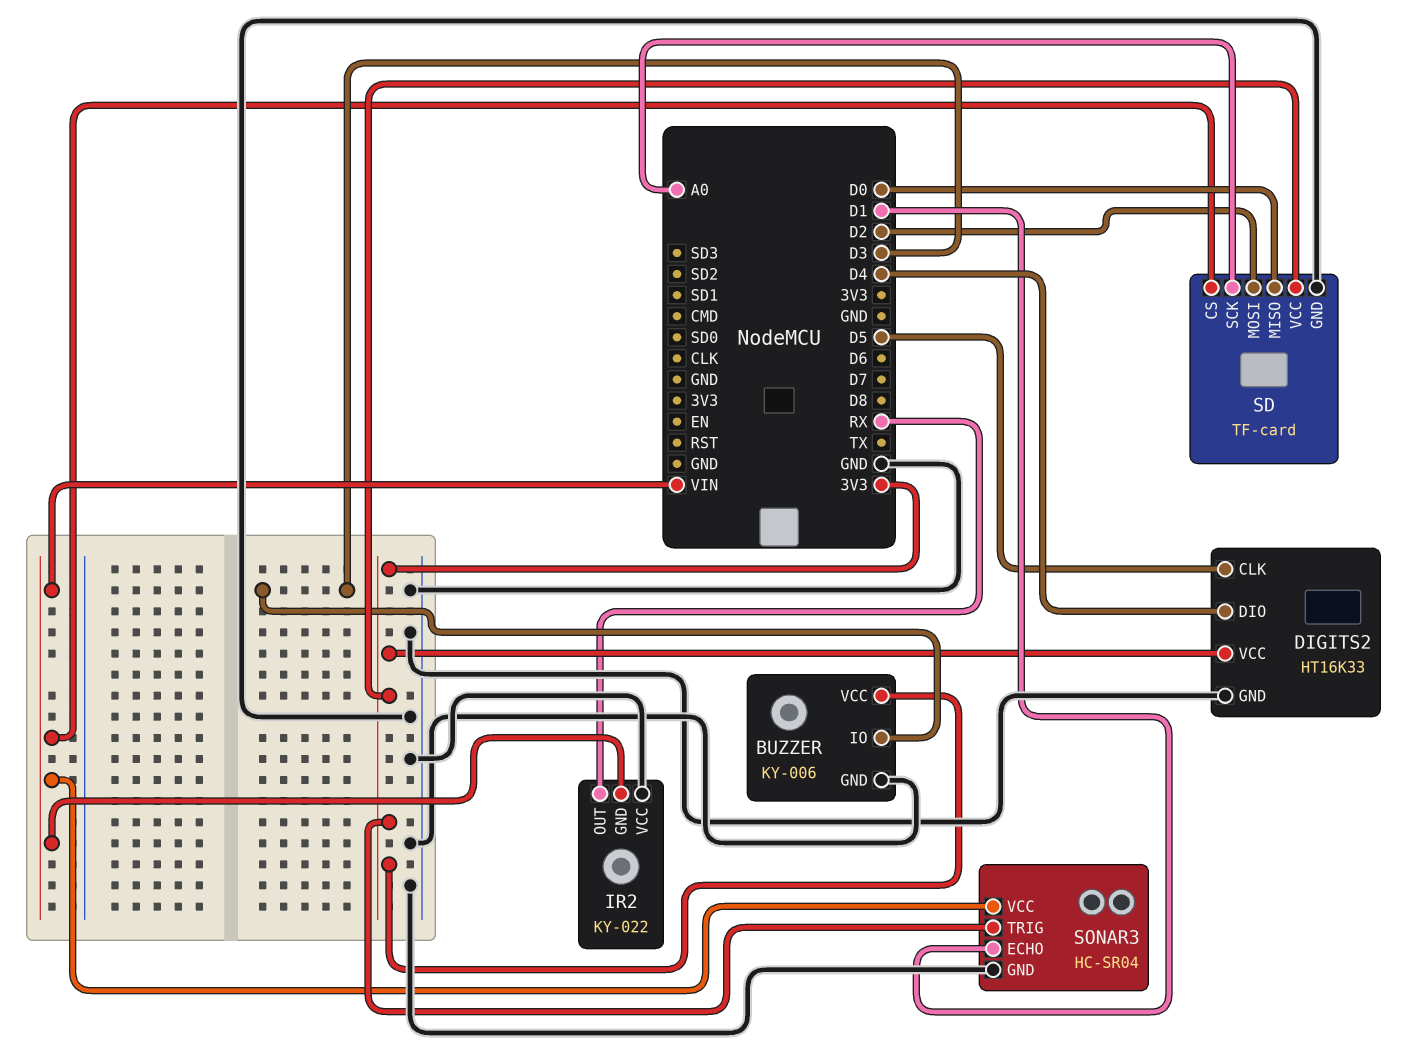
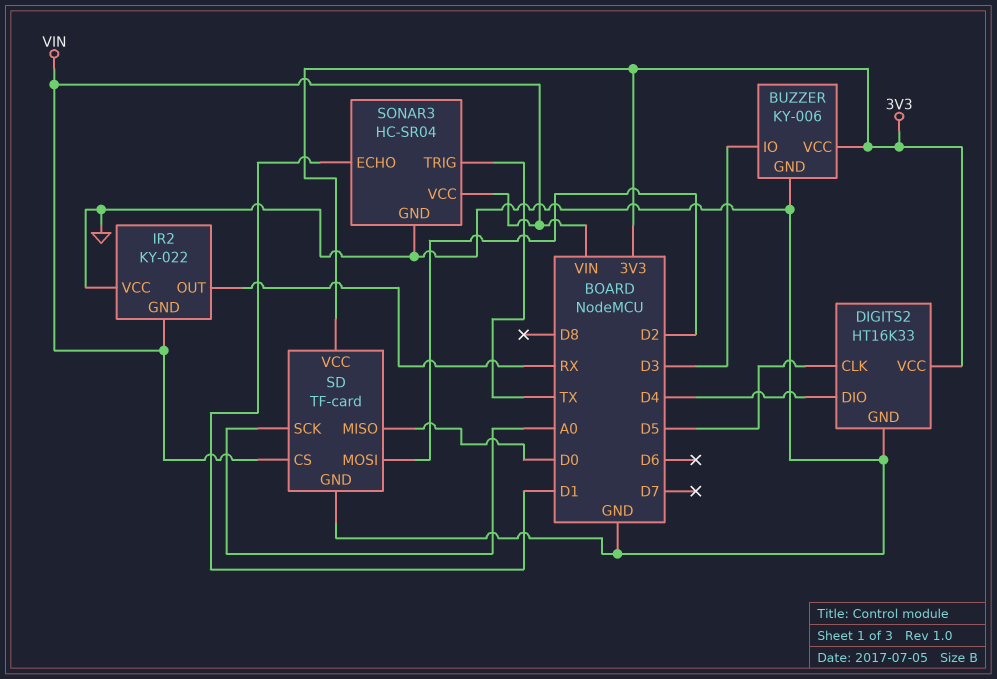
SONAR3 pin TRIG: 3V3 -> TX

